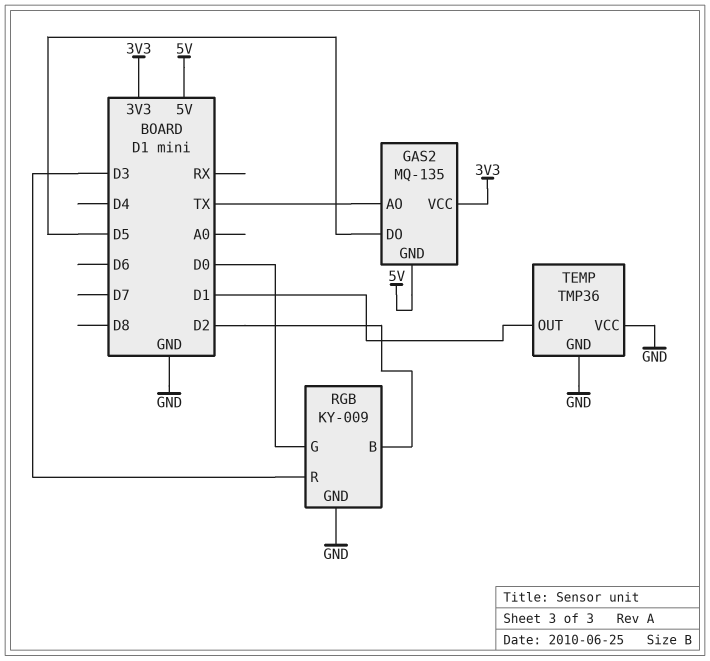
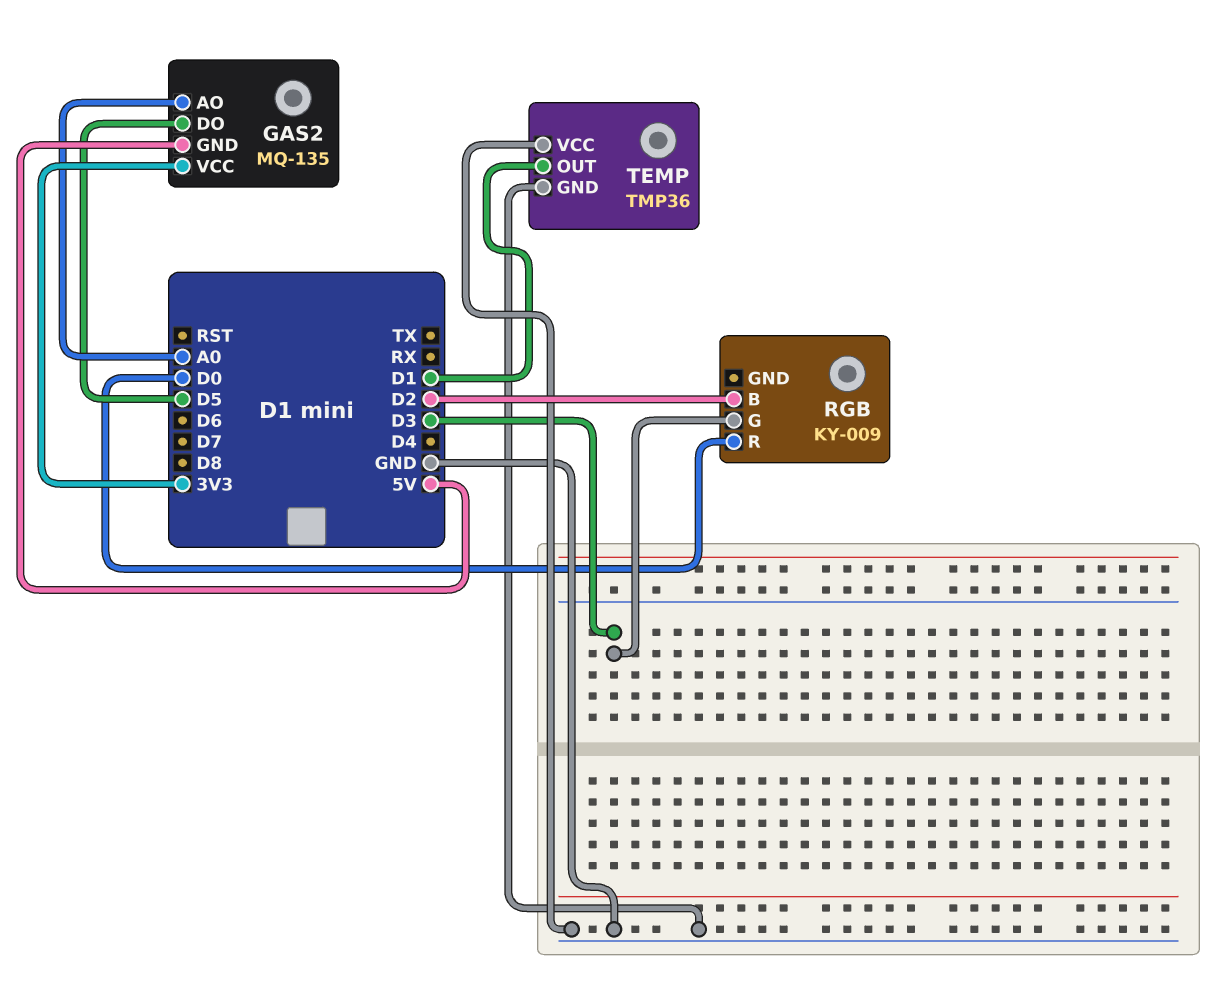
GAS2 pin AO: TX -> A0
RGB pin G: D0 -> D3
RGB pin GND: GND -> none
RGB pin R: D3 -> D0

